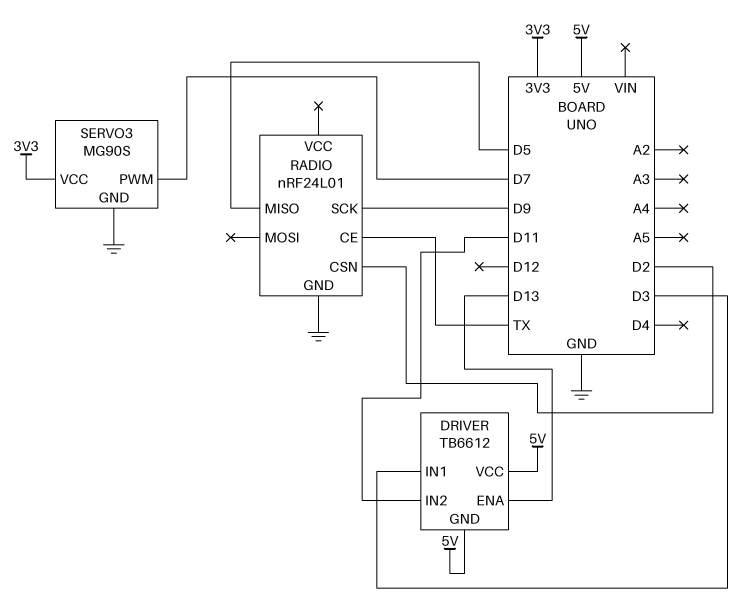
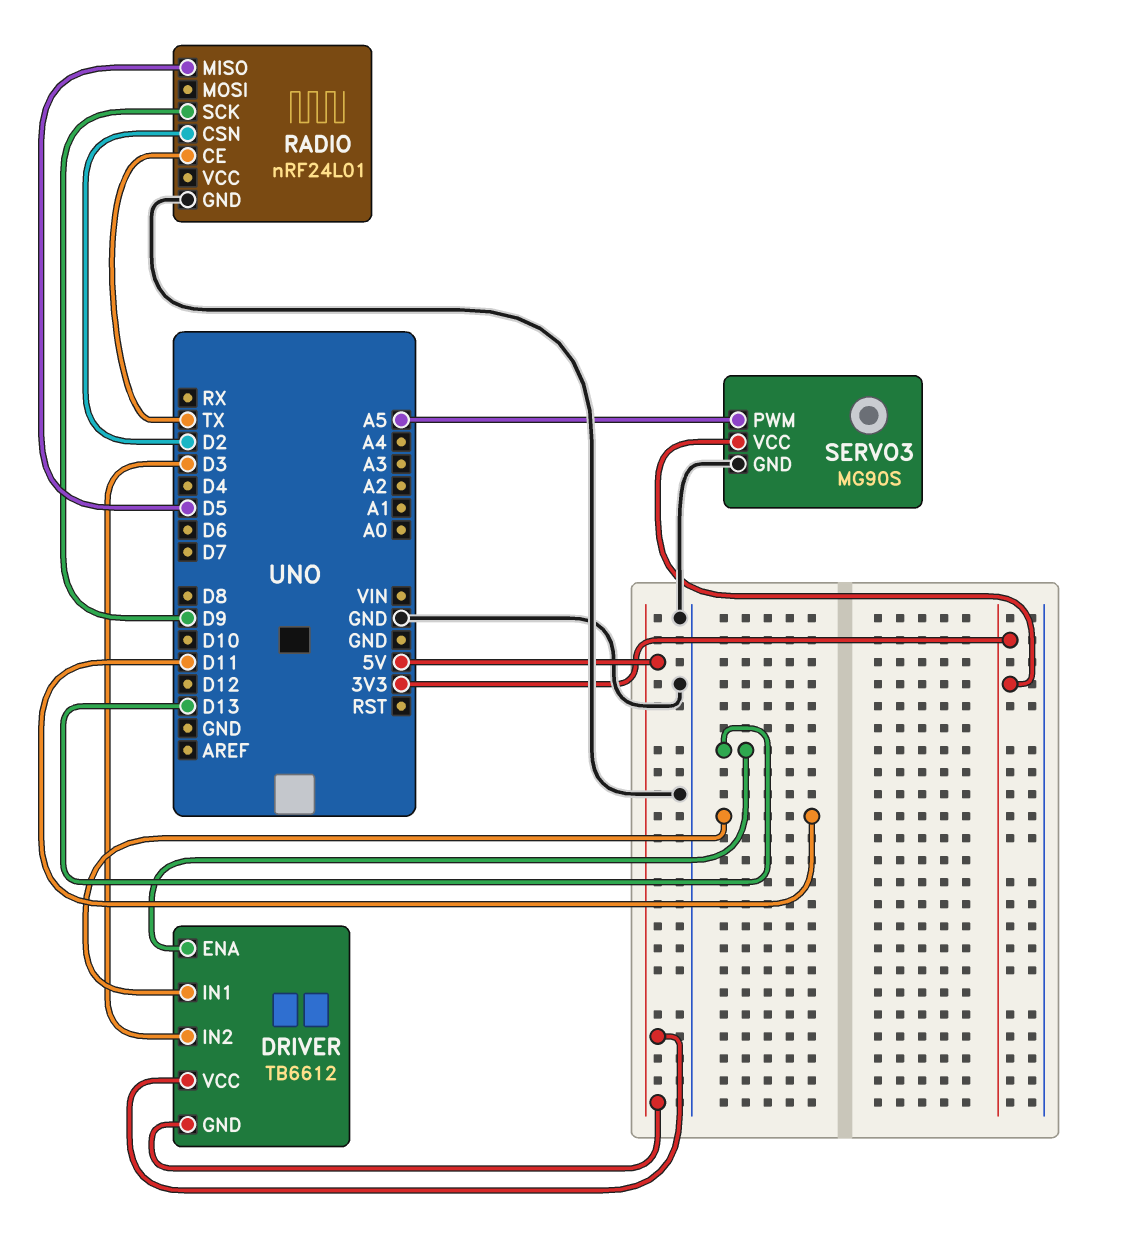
DRIVER pin IN1: D3 -> D11
DRIVER pin IN2: D11 -> D3
SERVO3 pin PWM: D7 -> A5

